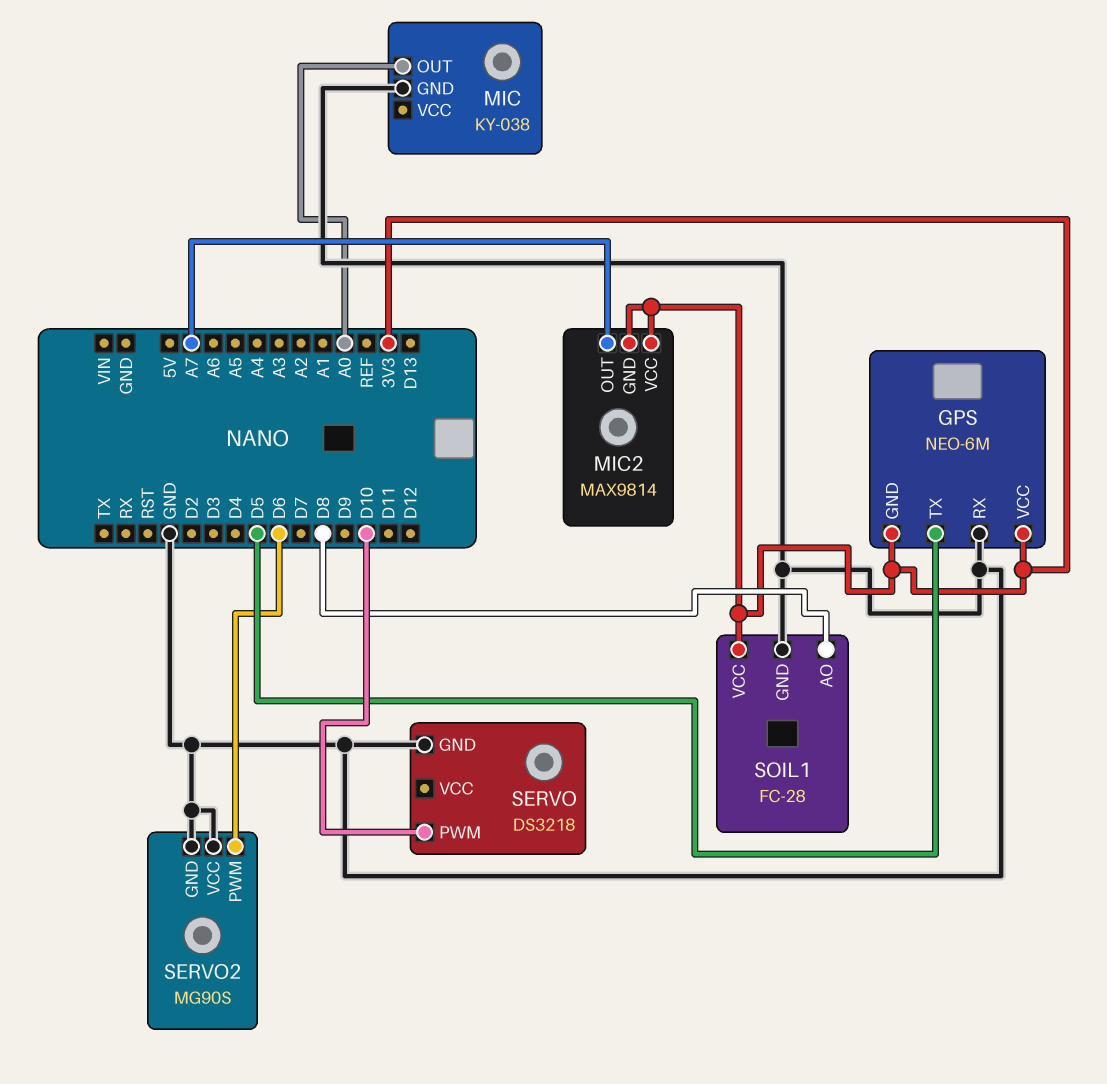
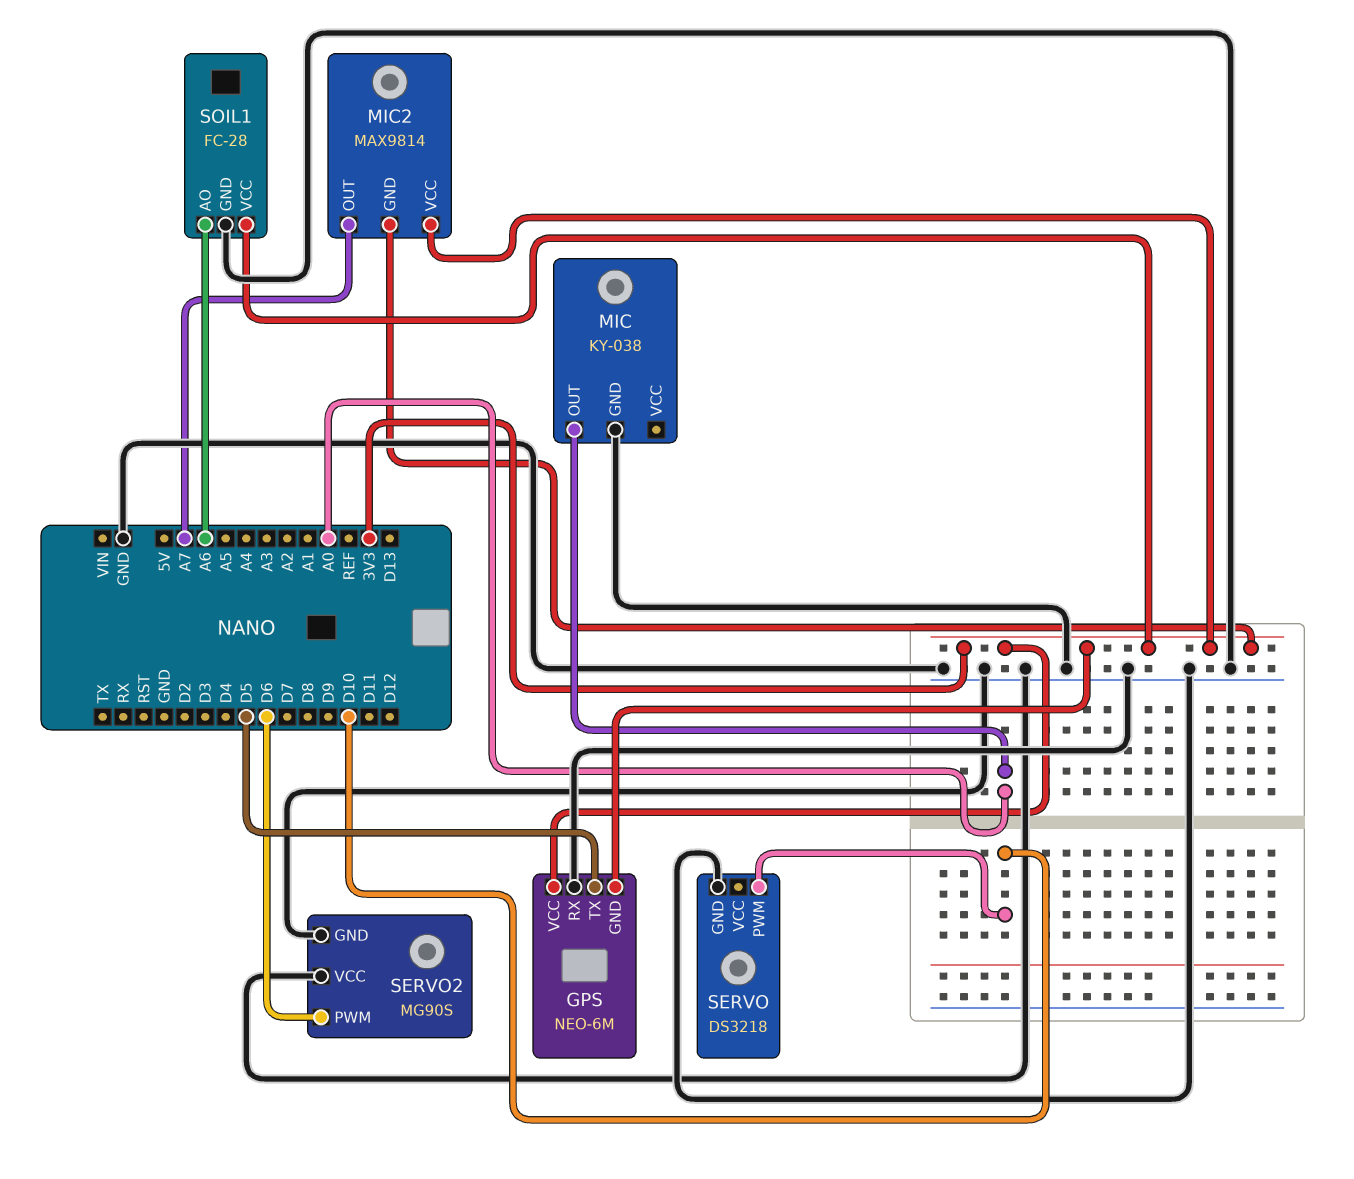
SOIL1 pin AO: D8 -> A6

